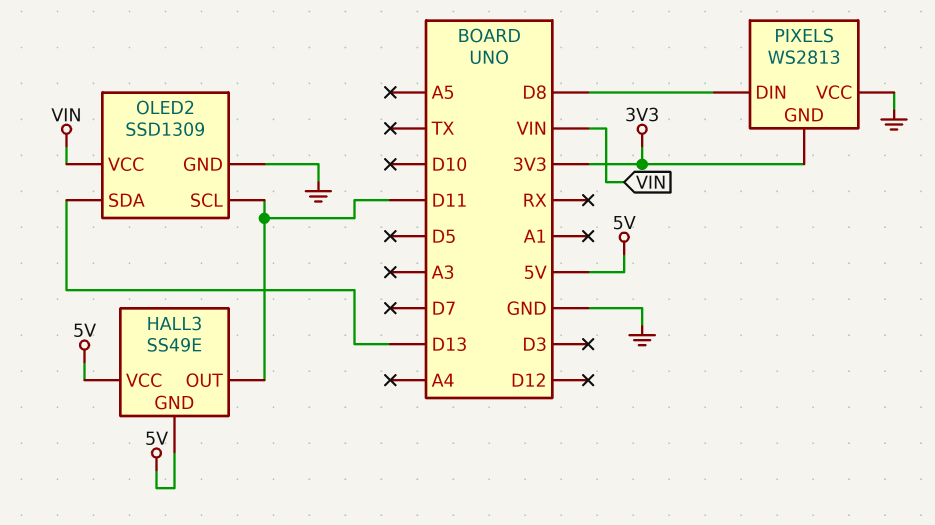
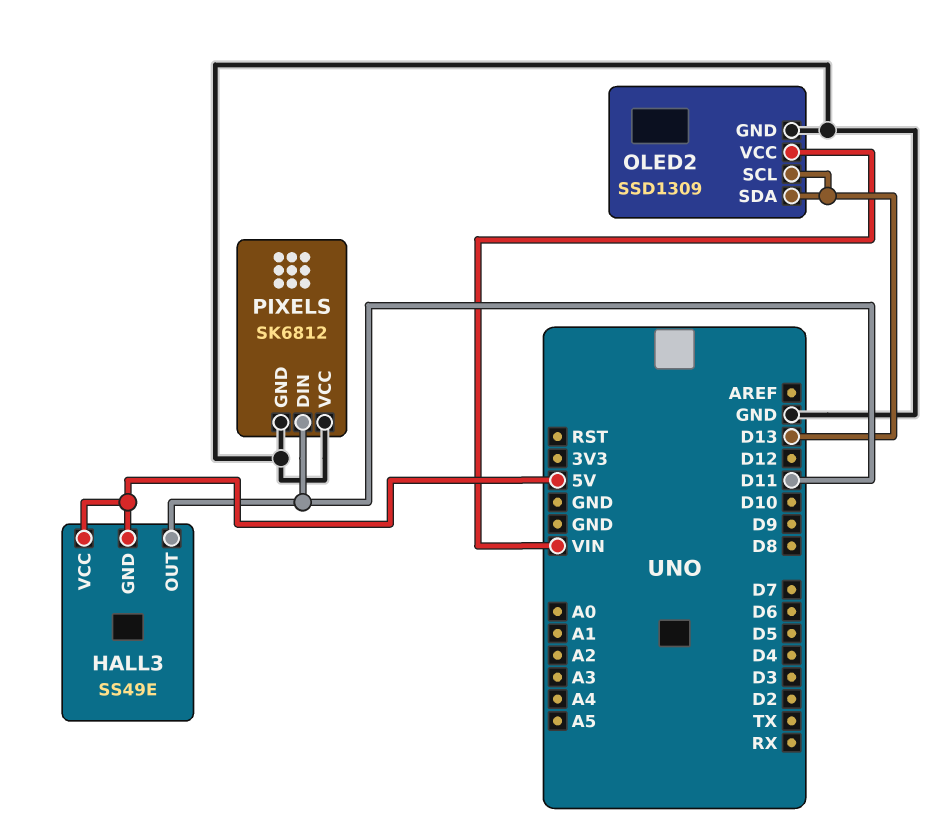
OLED2 pin SCL: D11 -> D13
PIXELS: WS2813 -> SK6812
PIXELS pin DIN: D8 -> D11
PIXELS pin GND: 3V3 -> GND

